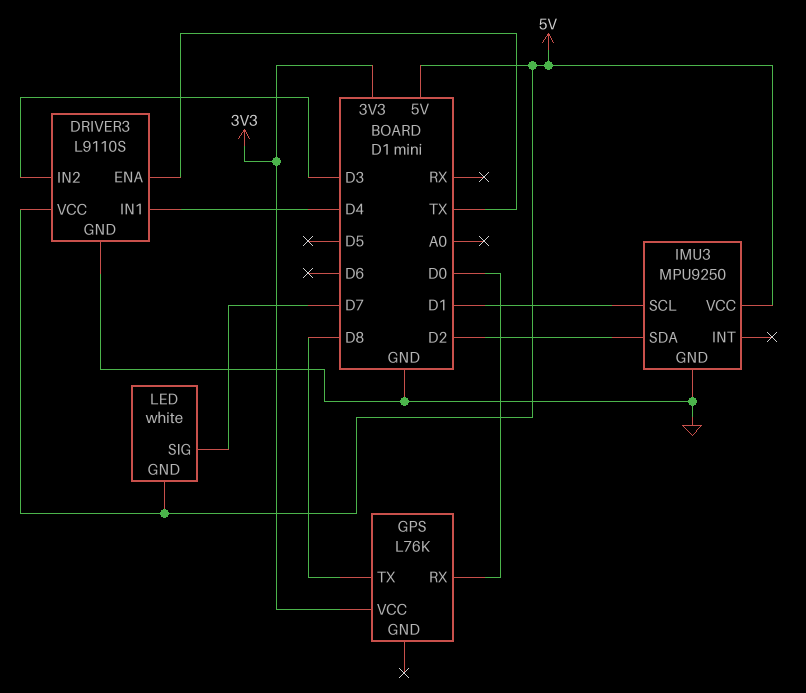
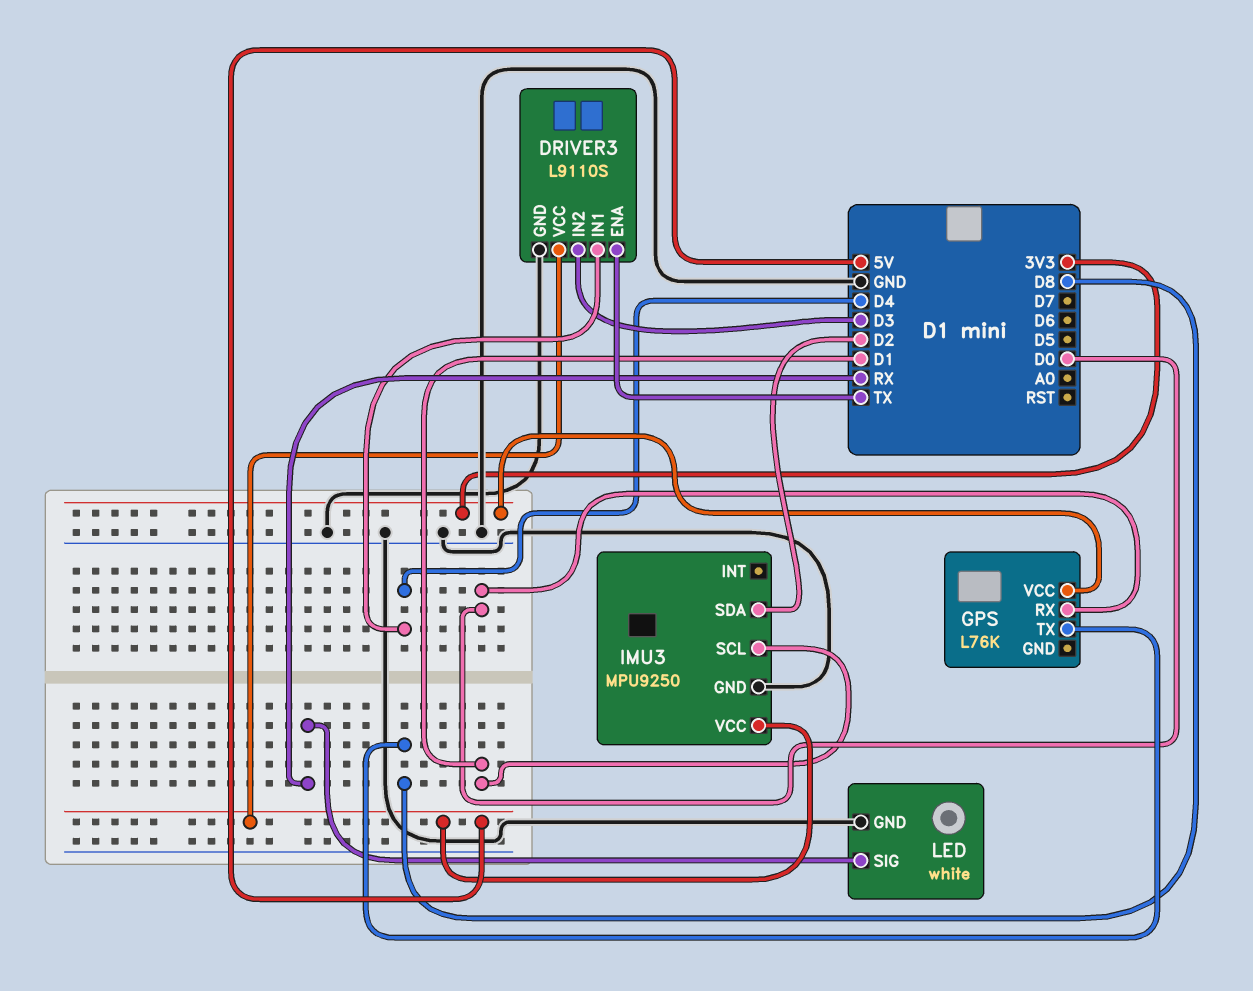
LED pin GND: 5V -> GND
LED pin SIG: D7 -> RX

